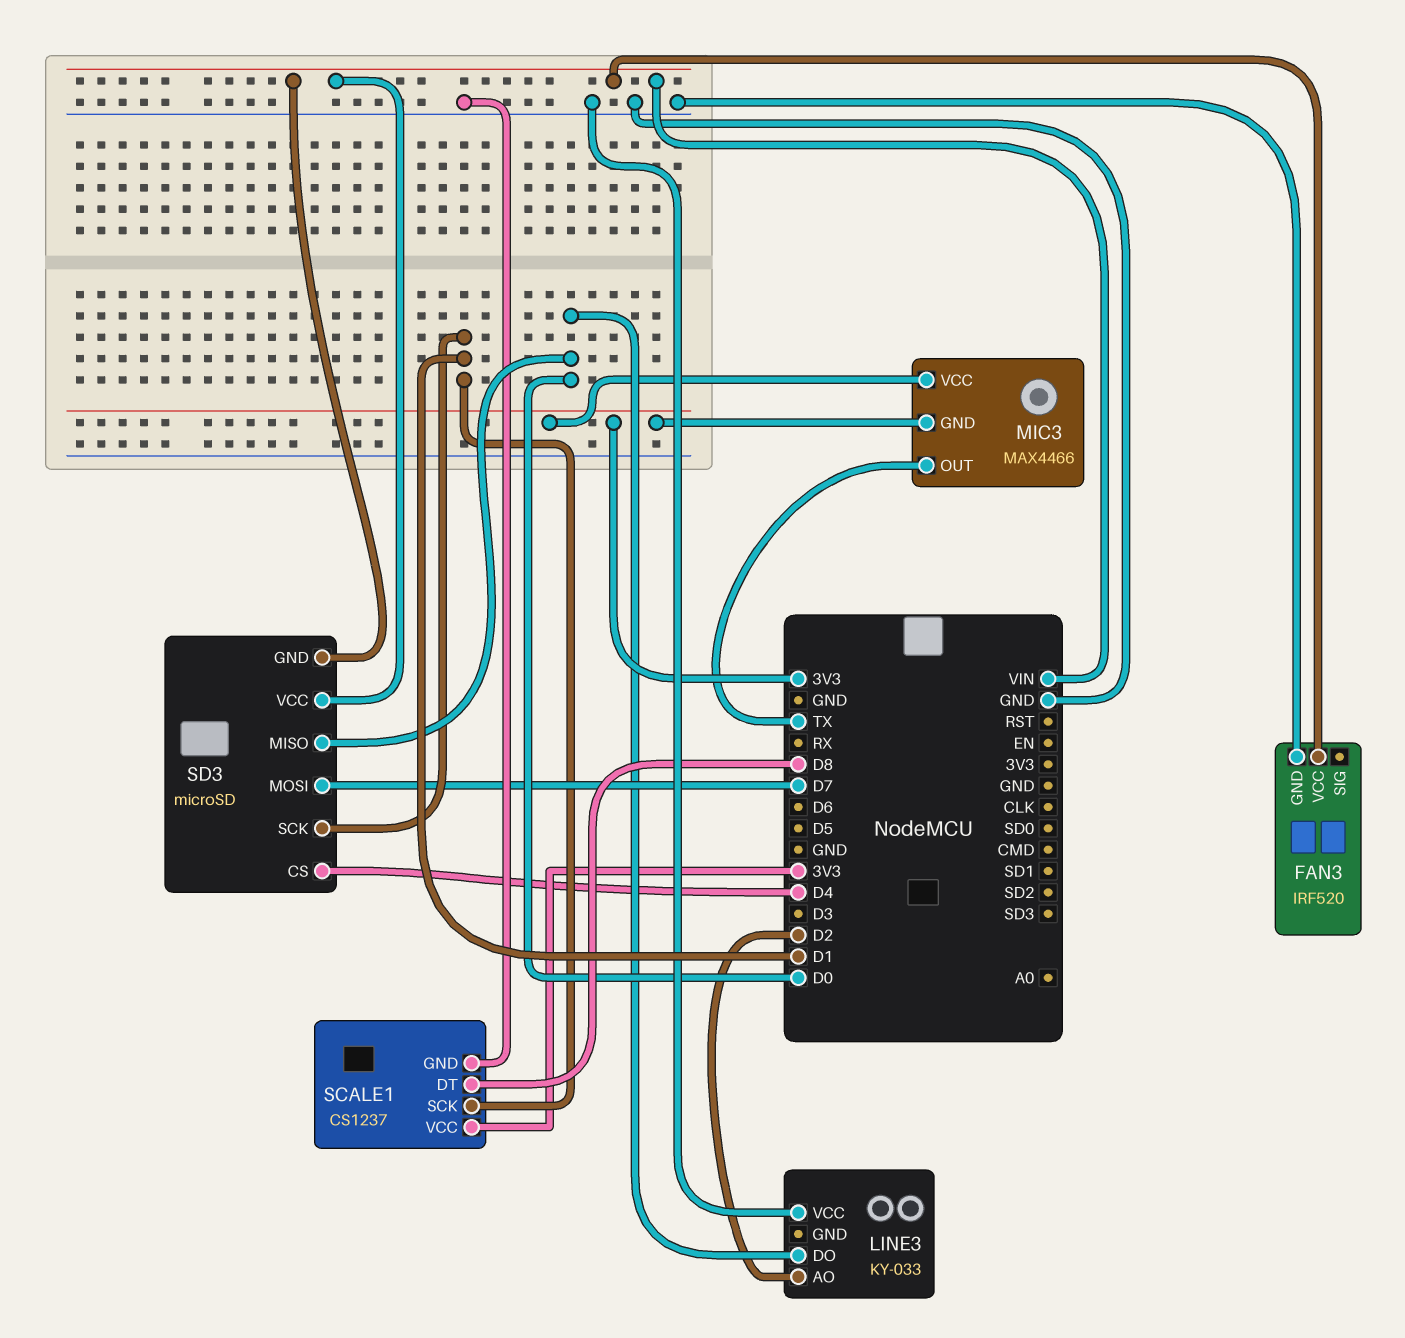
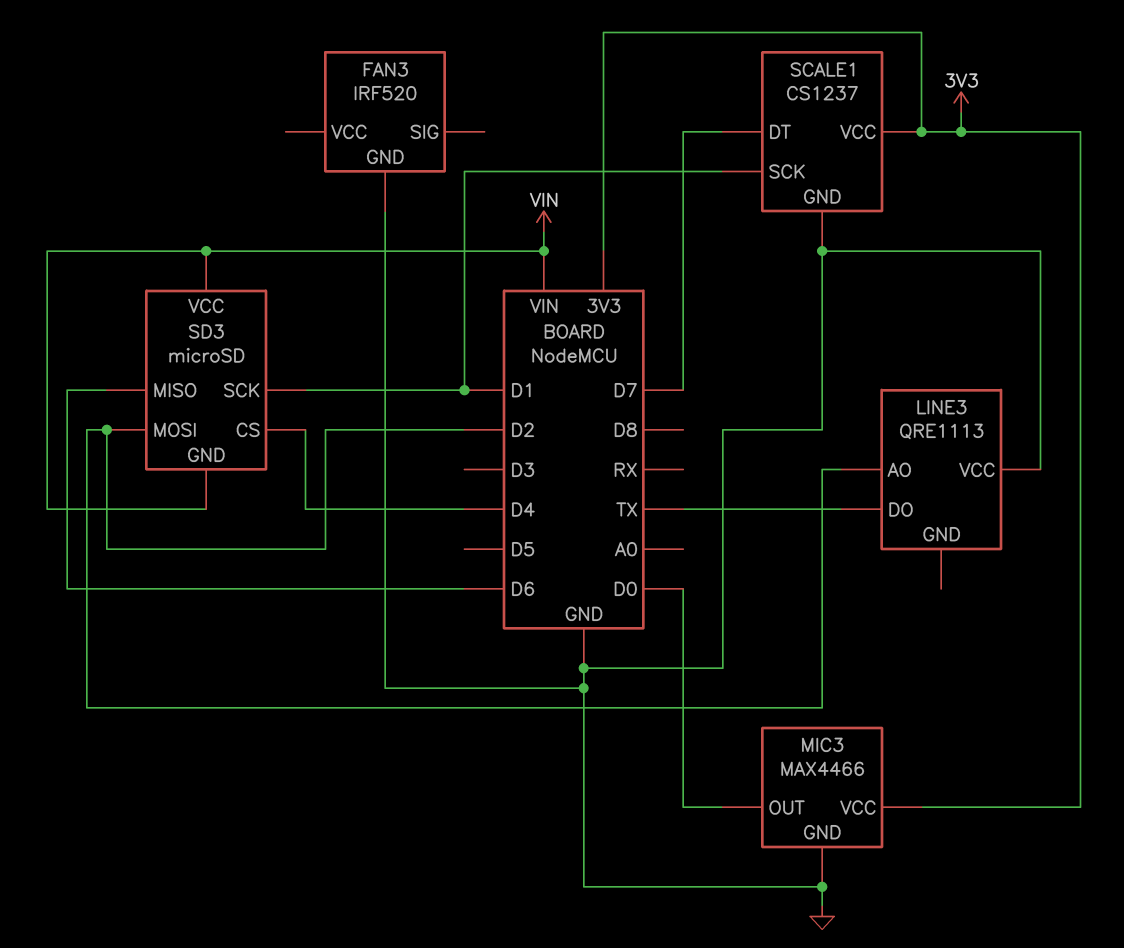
FAN3 pin VCC: VIN -> none
LINE3: KY-033 -> QRE1113
LINE3 pin DO: D0 -> TX
MIC3 pin GND: 3V3 -> GND
MIC3 pin OUT: TX -> D0
SCALE1 pin DT: D8 -> D7
SD3 pin MISO: D0 -> D6
SD3 pin MOSI: D7 -> D2

